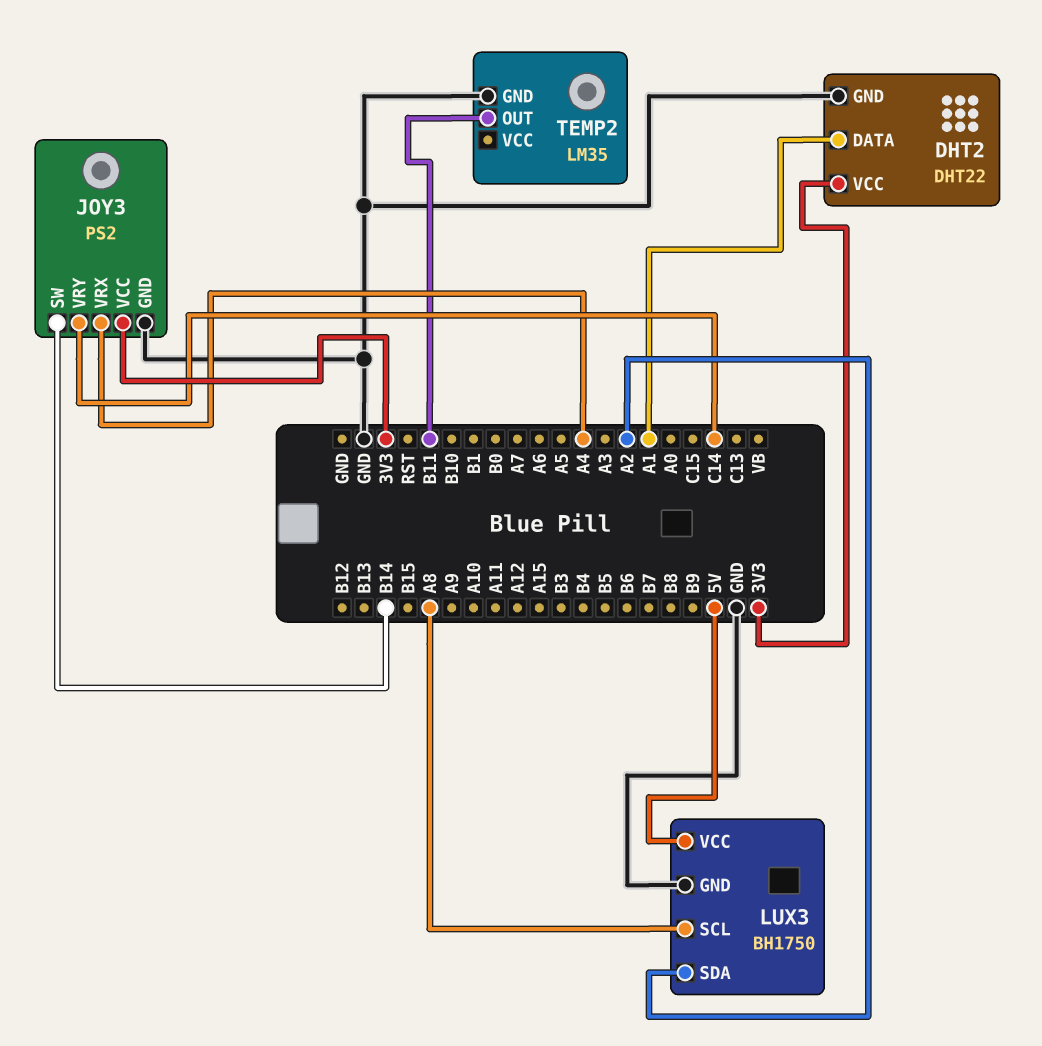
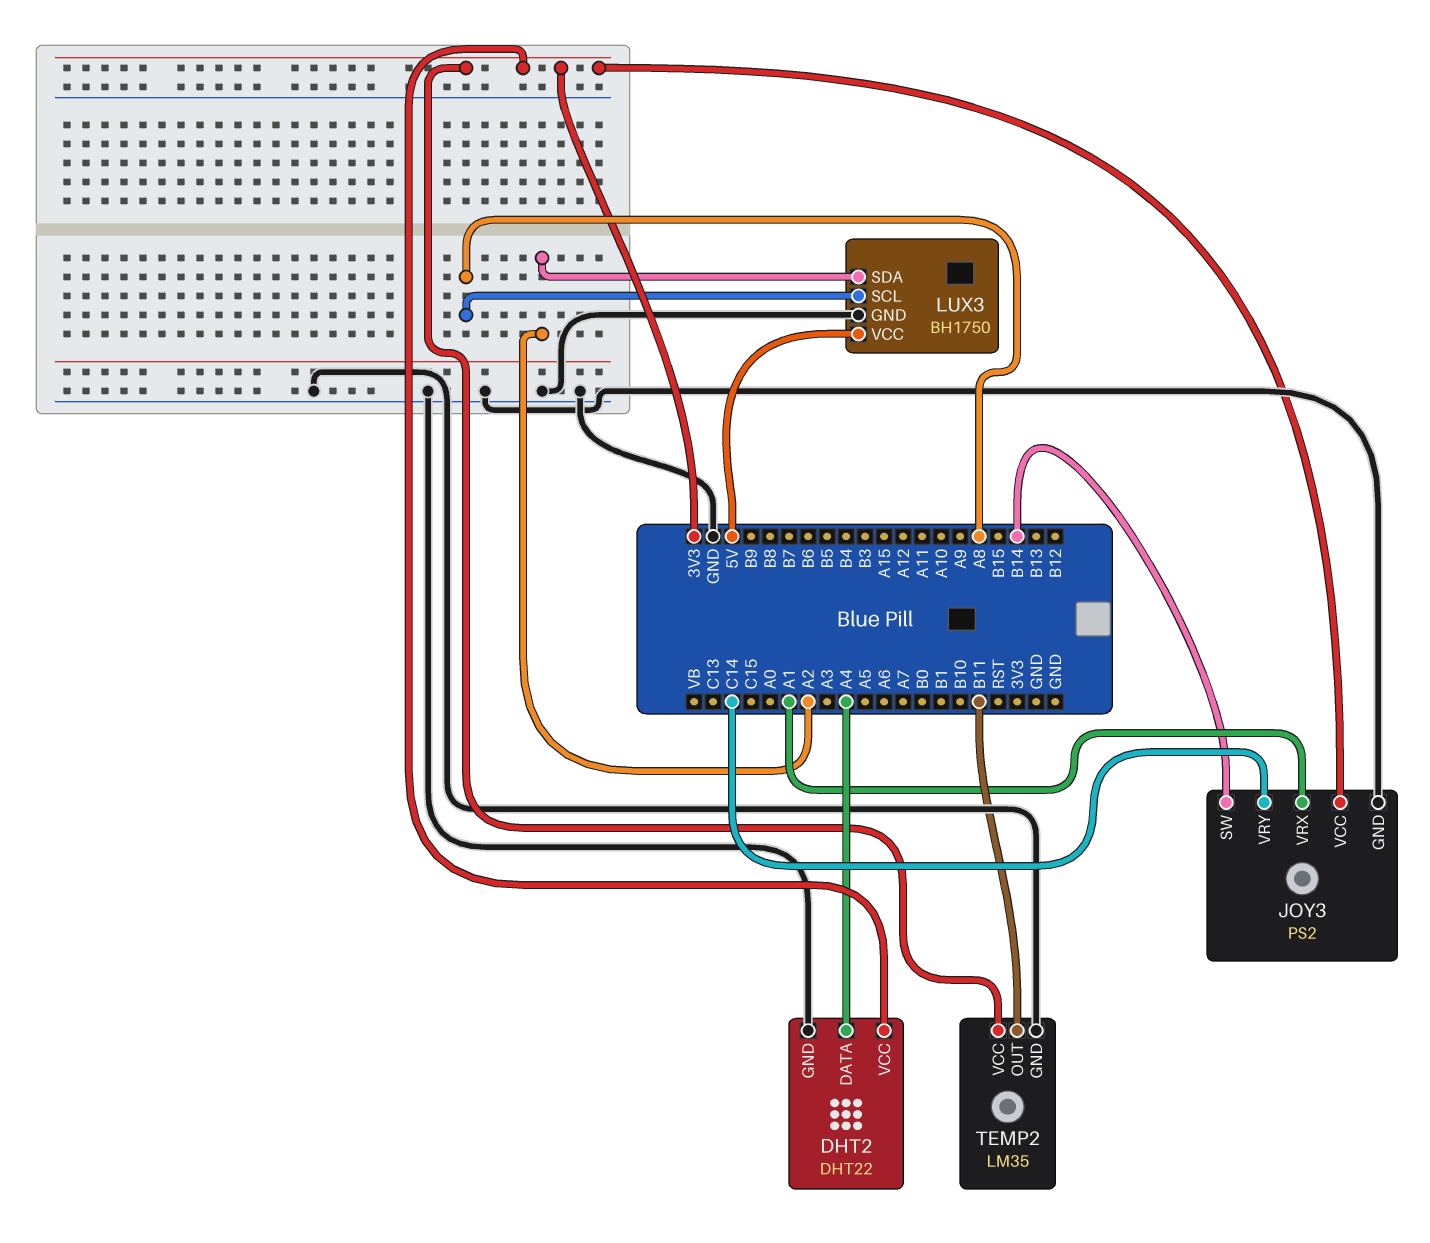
DHT2 pin DATA: A1 -> A4
JOY3 pin VRX: A4 -> A1
TEMP2 pin VCC: none -> 3V3

